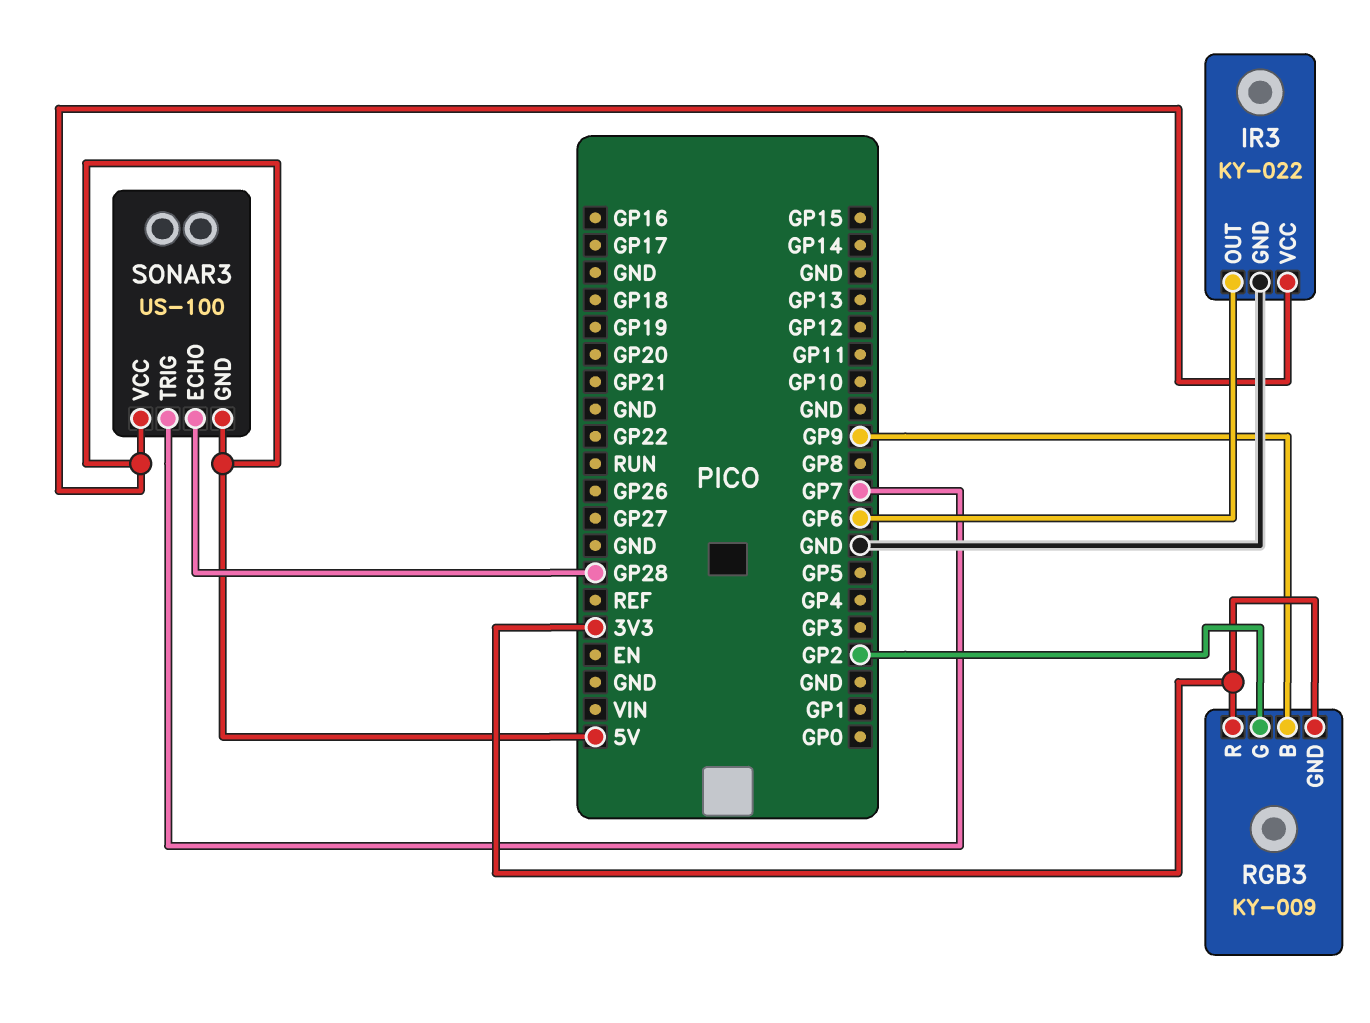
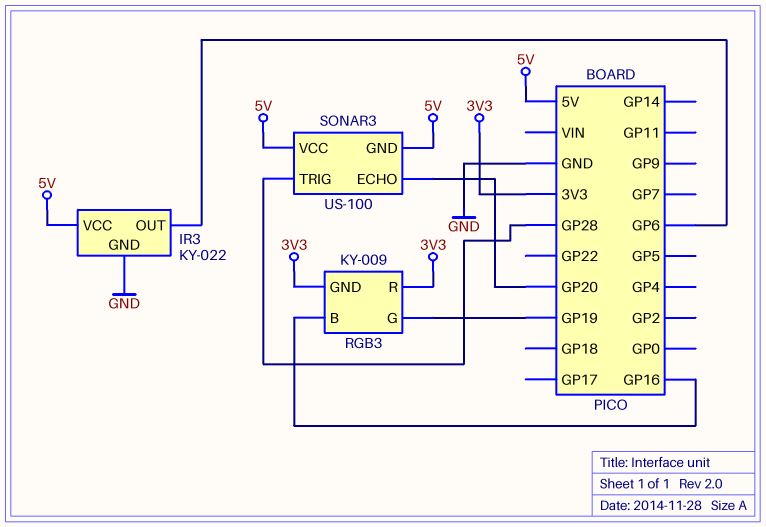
RGB3 pin B: GP9 -> GP16
RGB3 pin G: GP2 -> GP19
SONAR3 pin ECHO: GP28 -> GP20
SONAR3 pin TRIG: GP7 -> GP28

